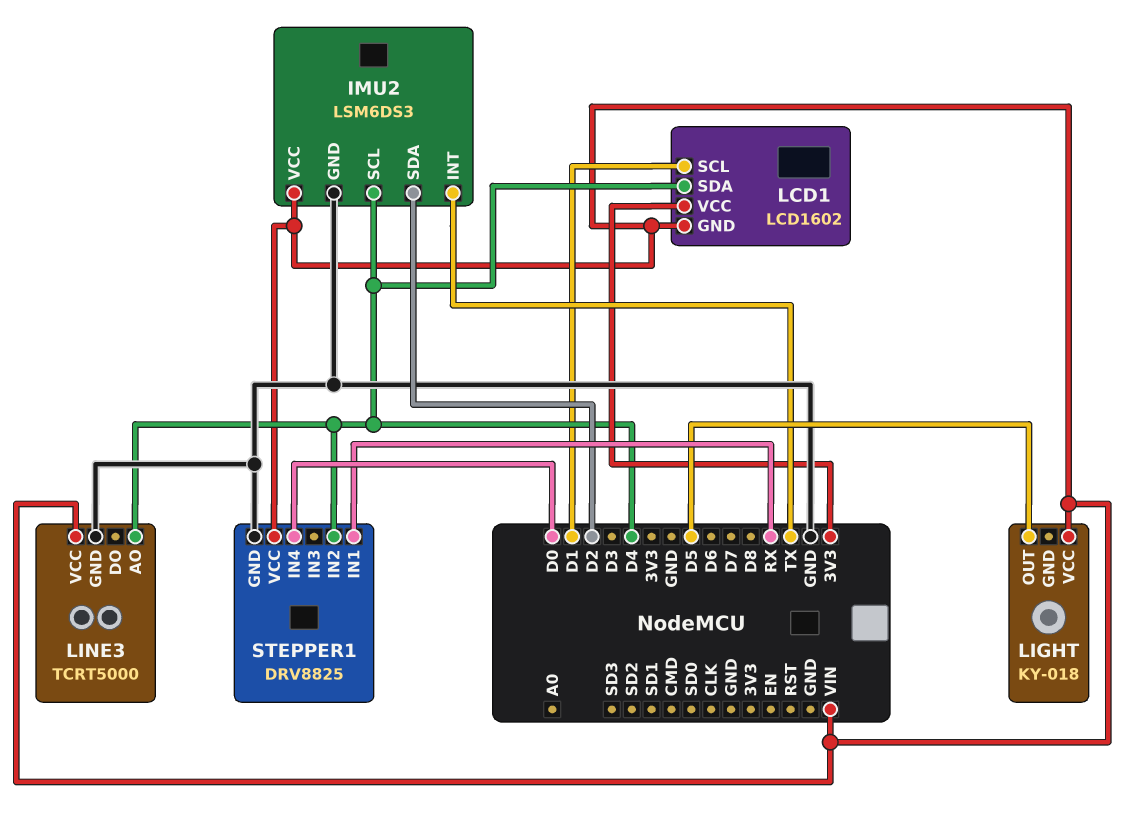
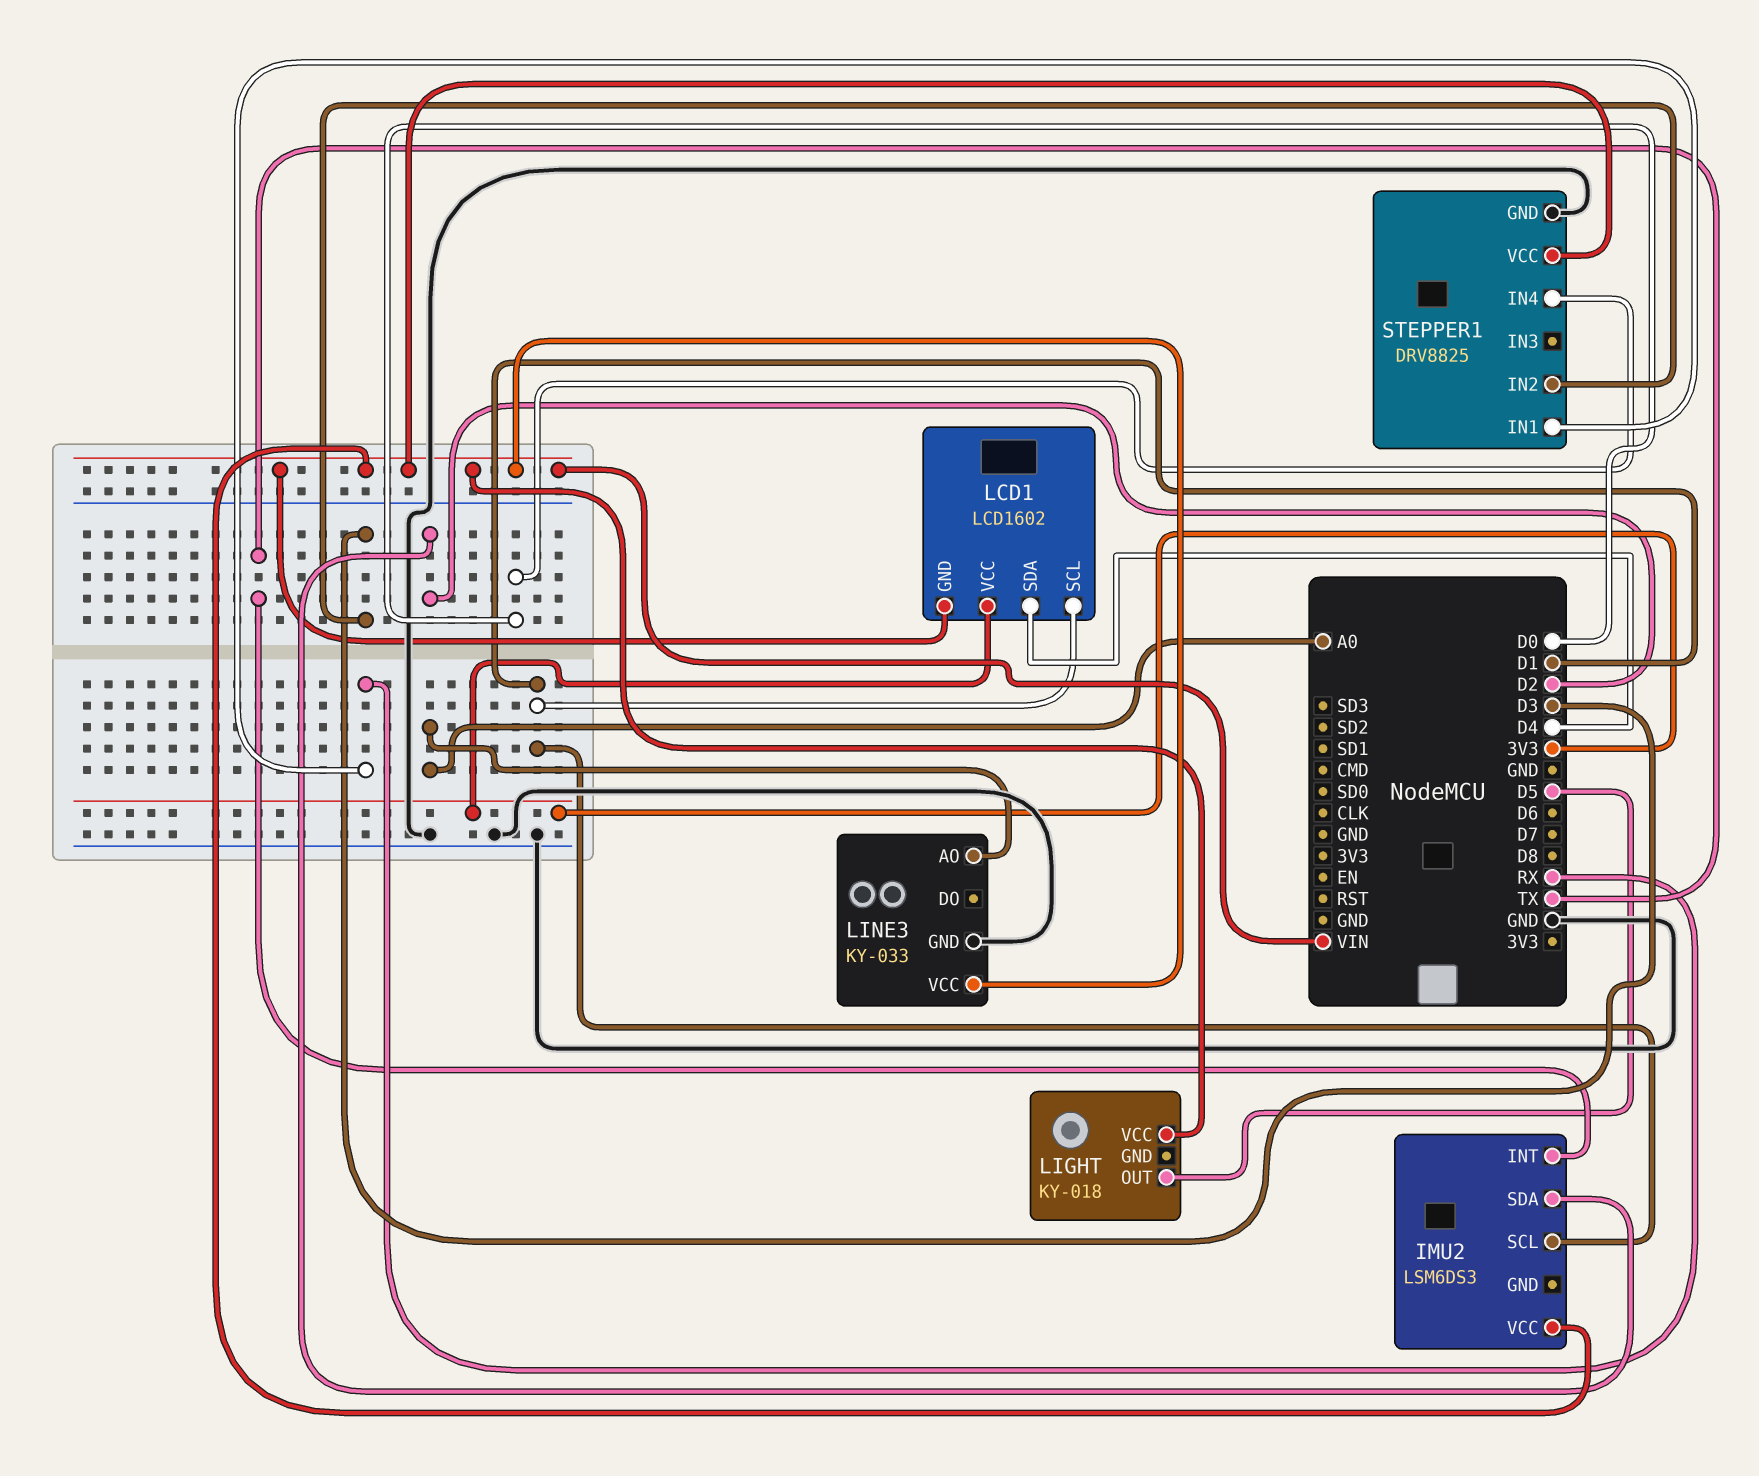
IMU2 pin GND: GND -> none
IMU2 pin SCL: D4 -> D1
LINE3: TCRT5000 -> KY-033
LINE3 pin AO: D4 -> A0
STEPPER1 pin IN2: D4 -> D3

